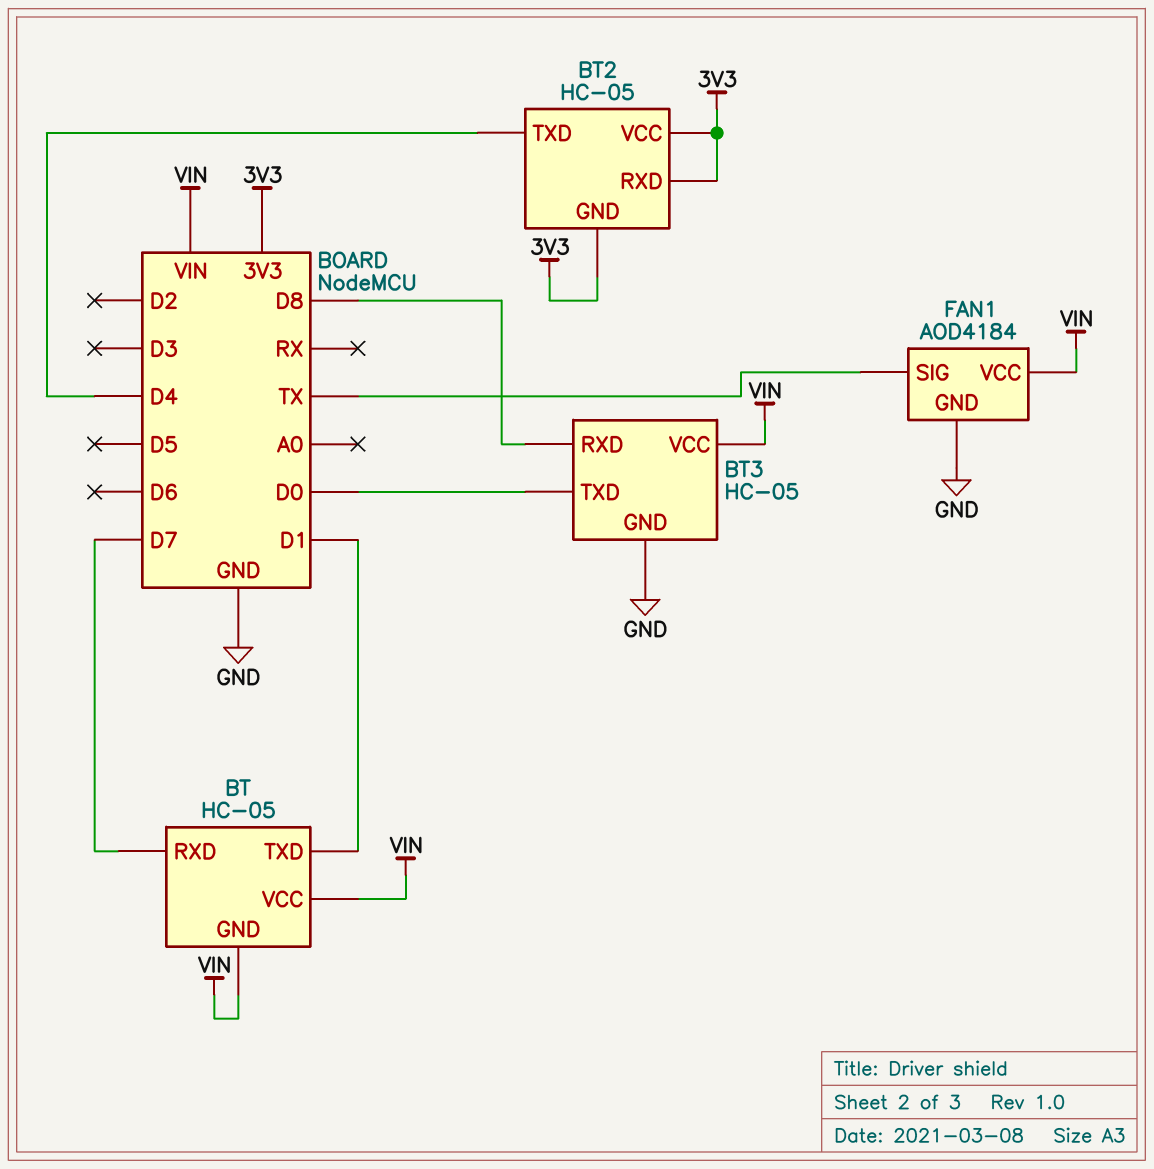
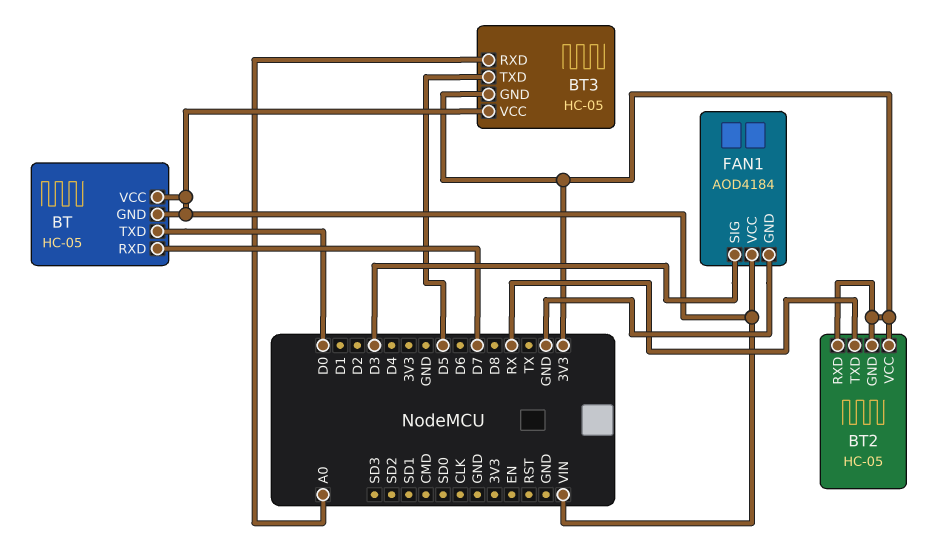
BT pin TXD: D1 -> D0
BT2 pin TXD: D4 -> RX
BT3 pin GND: GND -> 3V3
BT3 pin RXD: D8 -> A0
BT3 pin TXD: D0 -> D5
FAN1 pin SIG: TX -> D3

